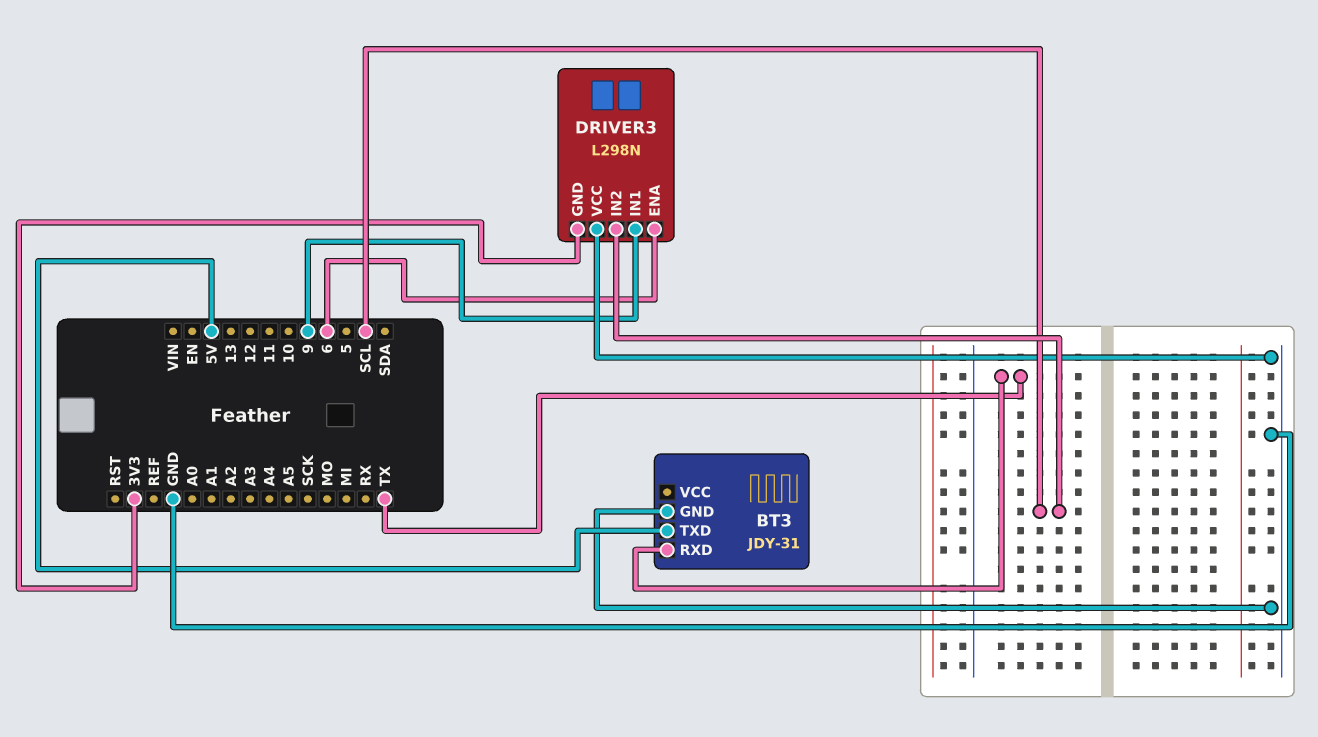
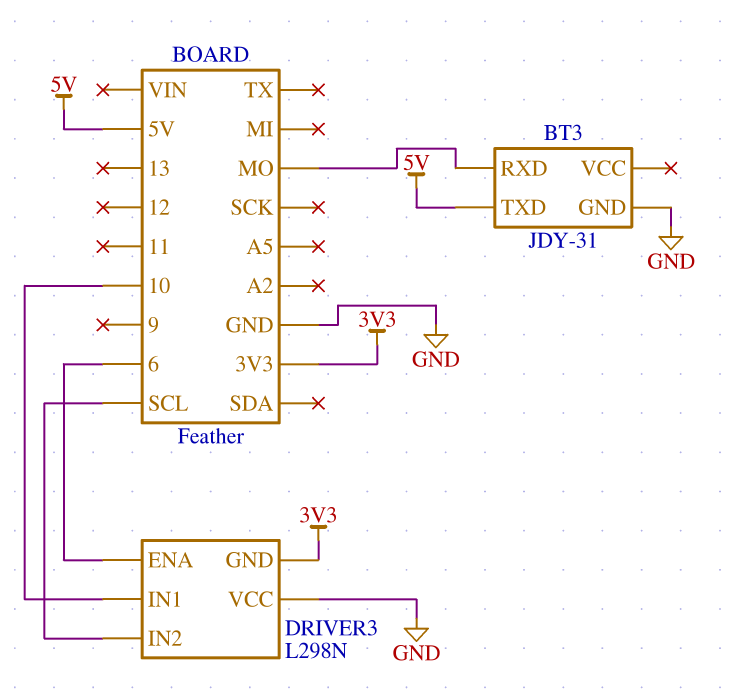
BT3 pin RXD: TX -> MO
DRIVER3 pin IN1: 9 -> 10

